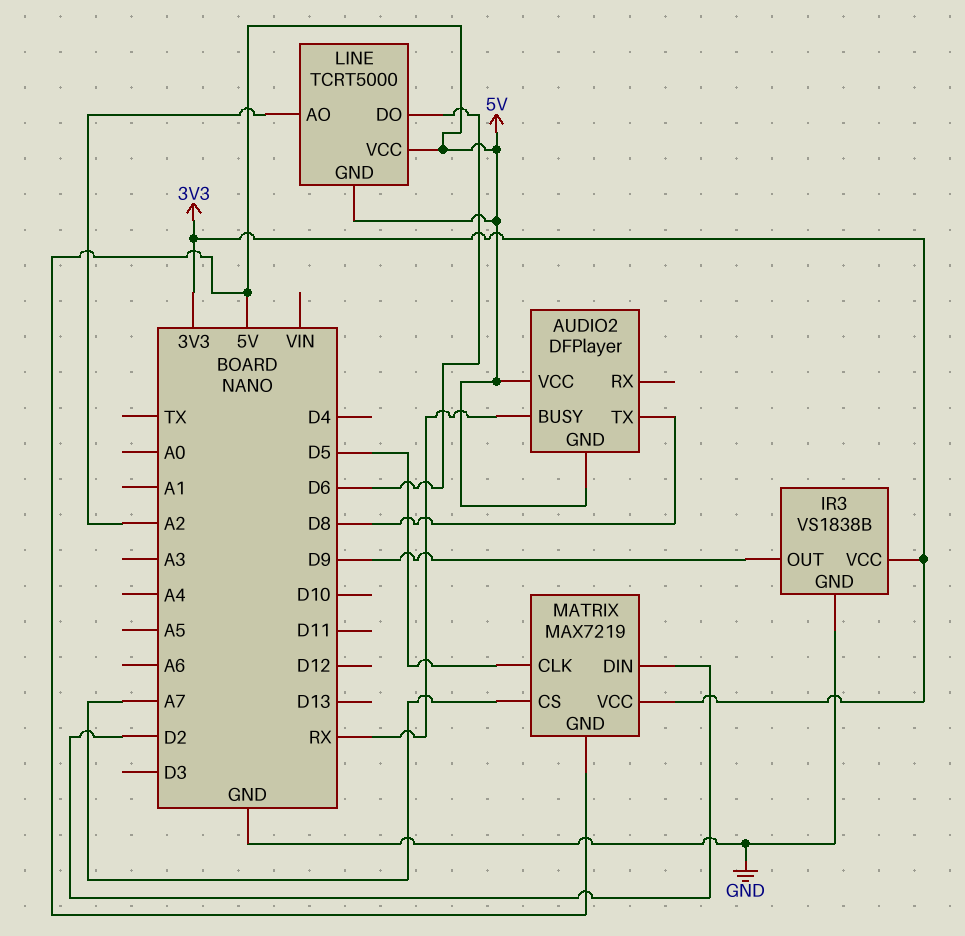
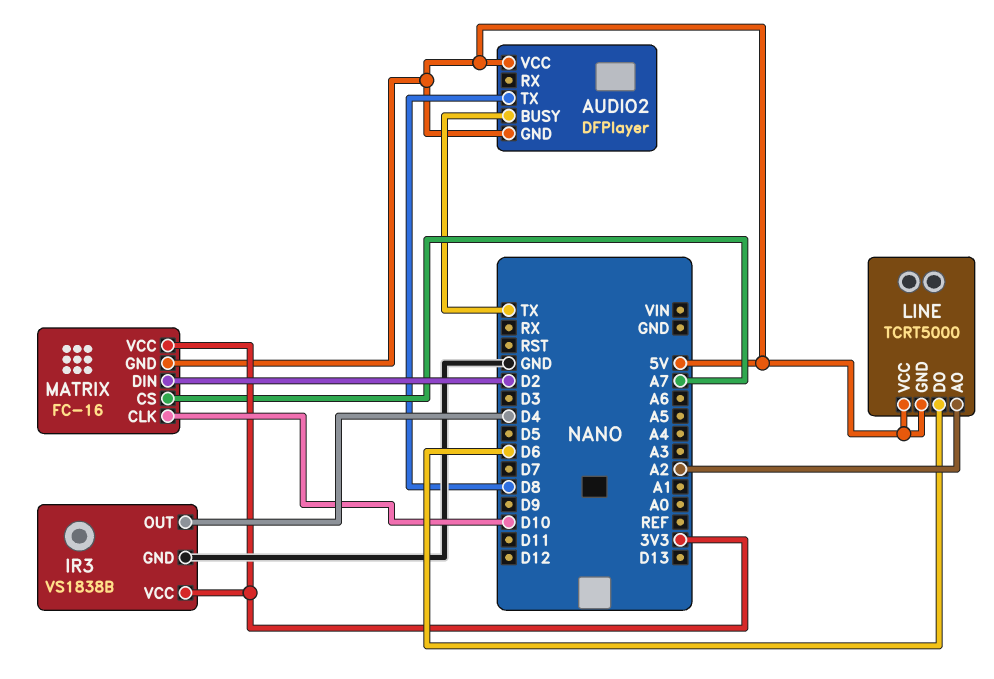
AUDIO2 pin BUSY: RX -> TX
IR3 pin OUT: D9 -> D4
MATRIX: MAX7219 -> FC-16
MATRIX pin CLK: D5 -> D10

